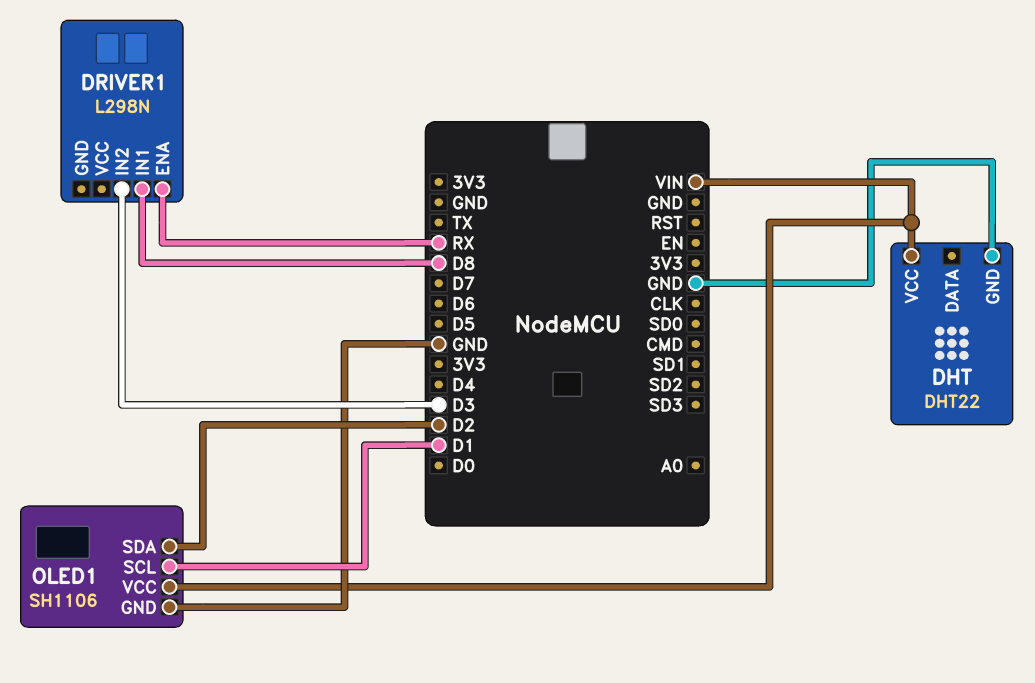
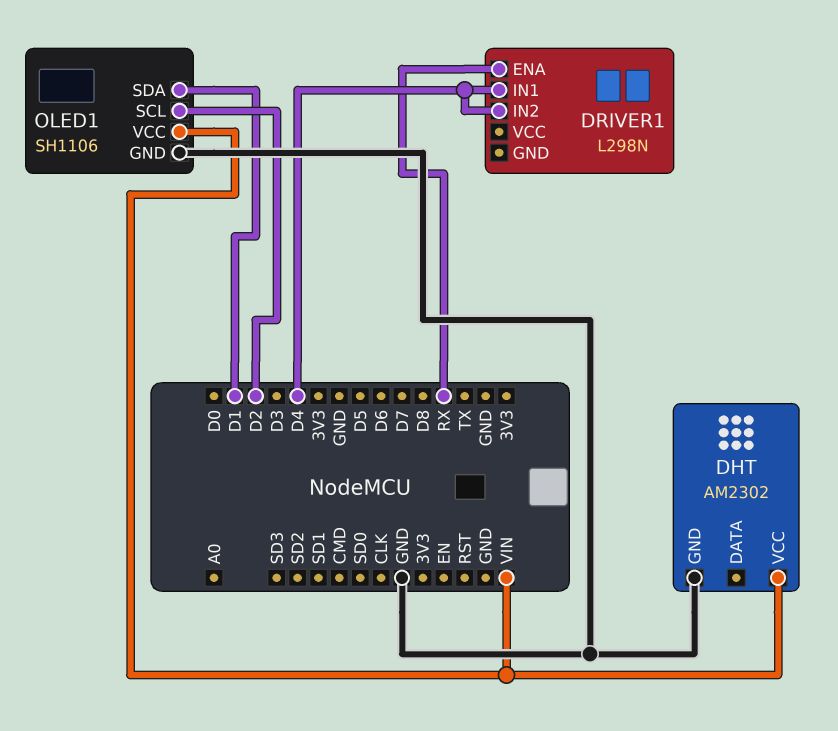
DHT: DHT22 -> AM2302
DRIVER1 pin IN1: D8 -> D4
DRIVER1 pin IN2: D3 -> D4
OLED1 pin SCL: D1 -> D2
OLED1 pin SDA: D2 -> D1

